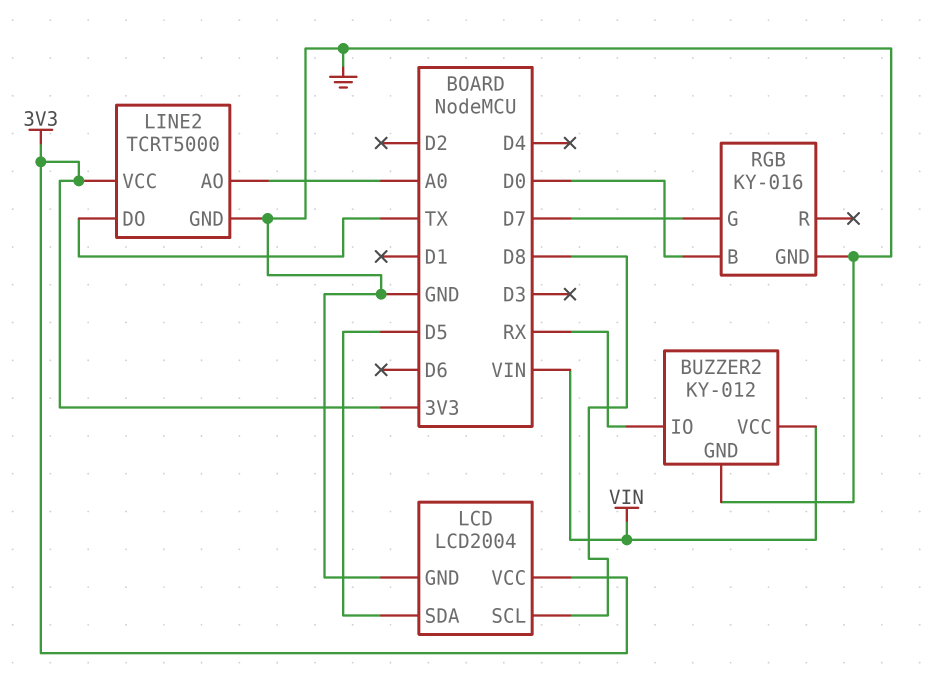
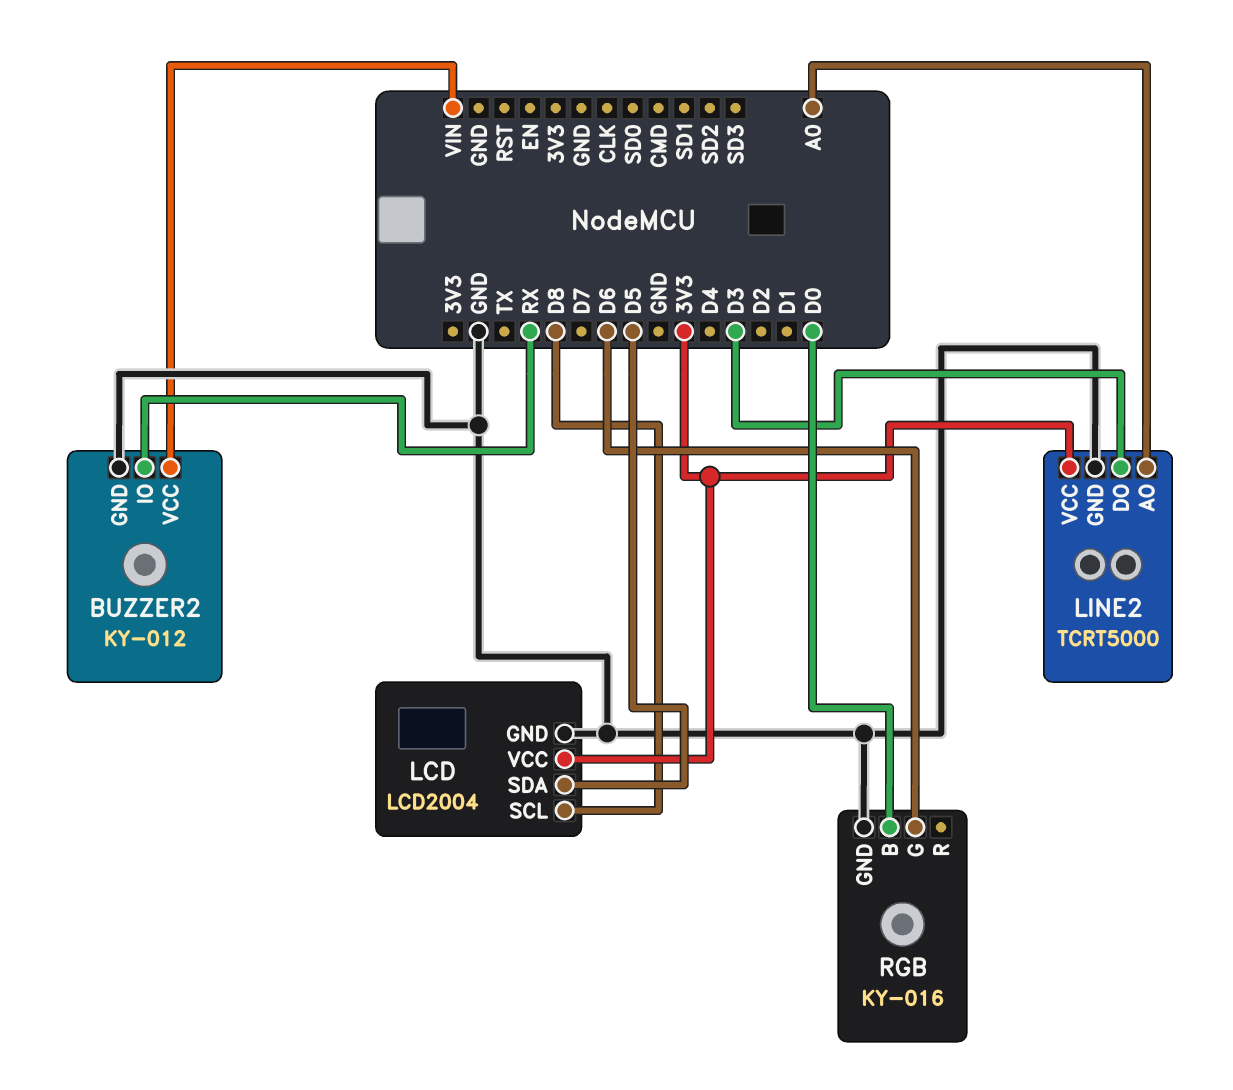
LINE2 pin DO: TX -> D3
RGB pin G: D7 -> D6

